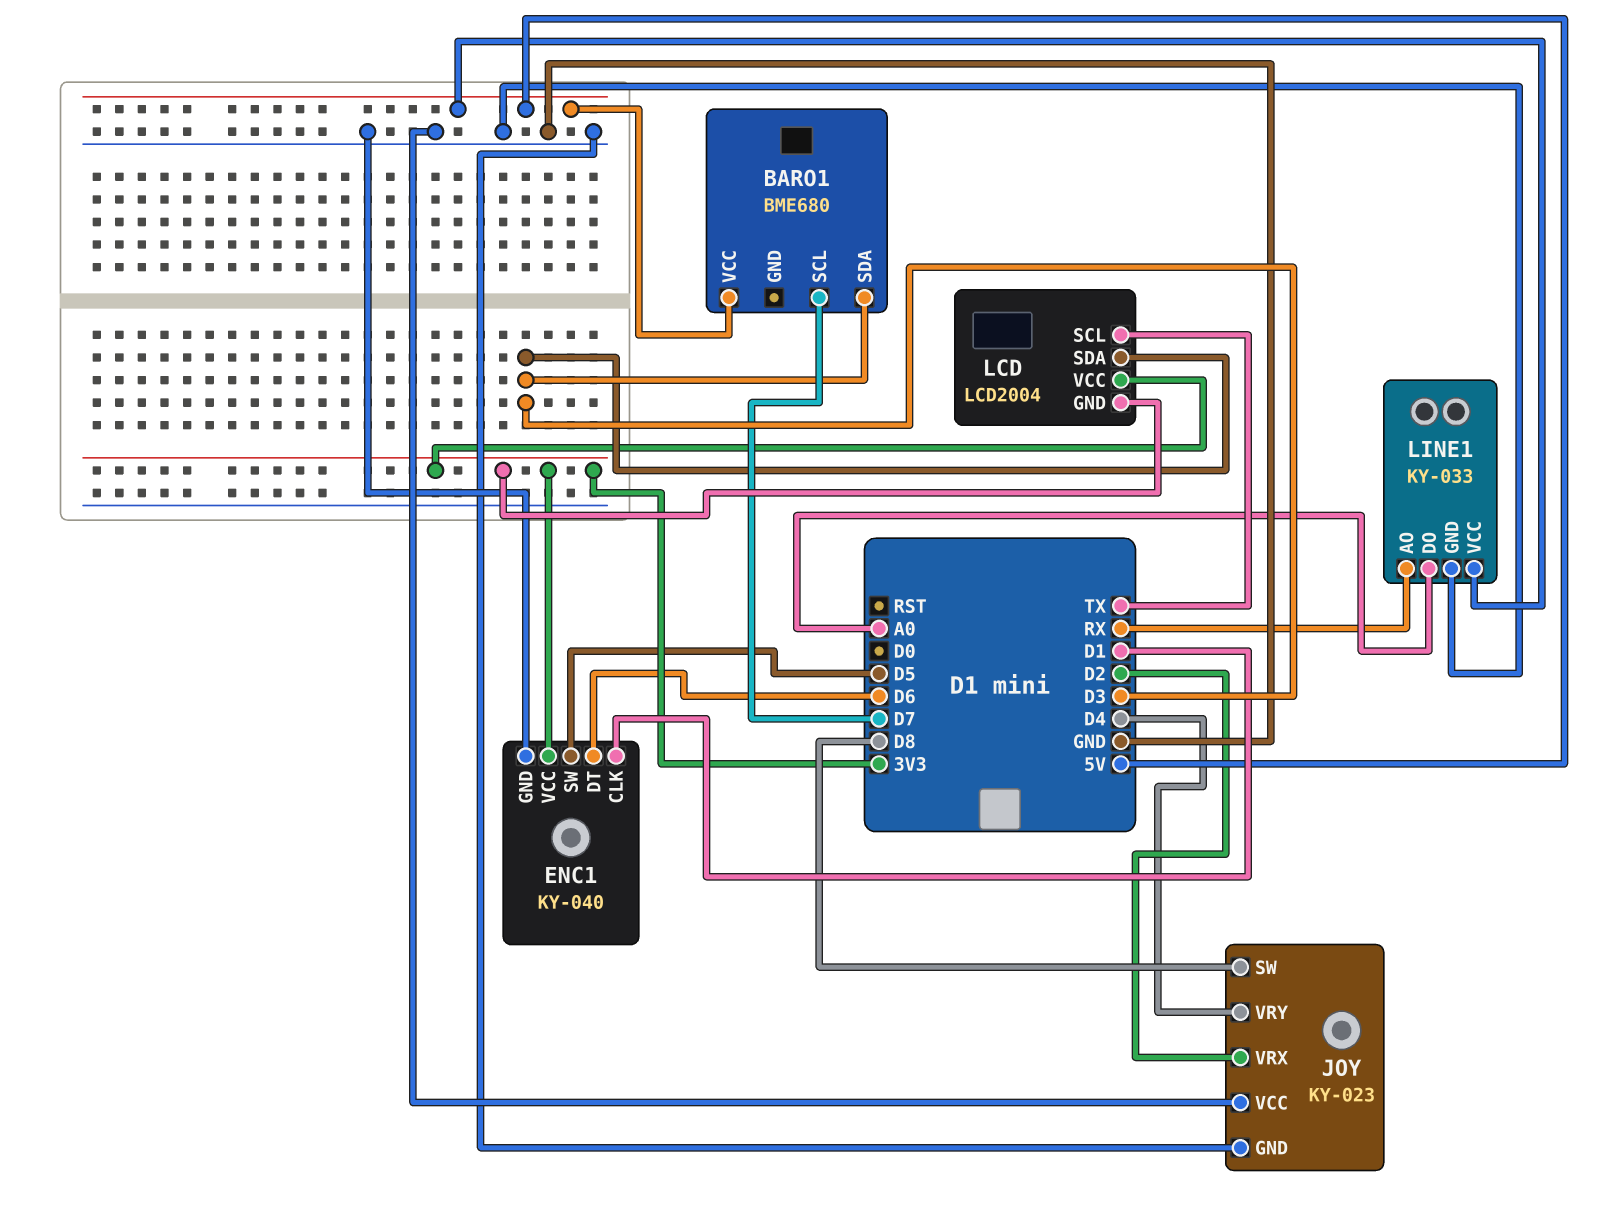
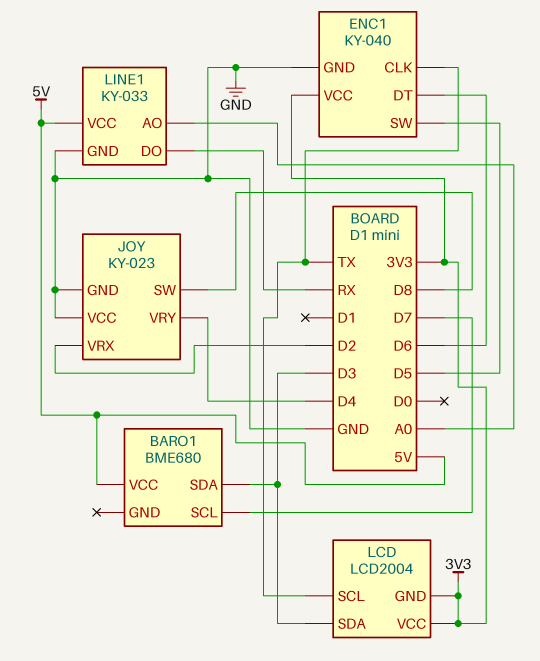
ENC1 pin CLK: D1 -> TX
LINE1 pin AO: RX -> A0
LINE1 pin DO: A0 -> RX

